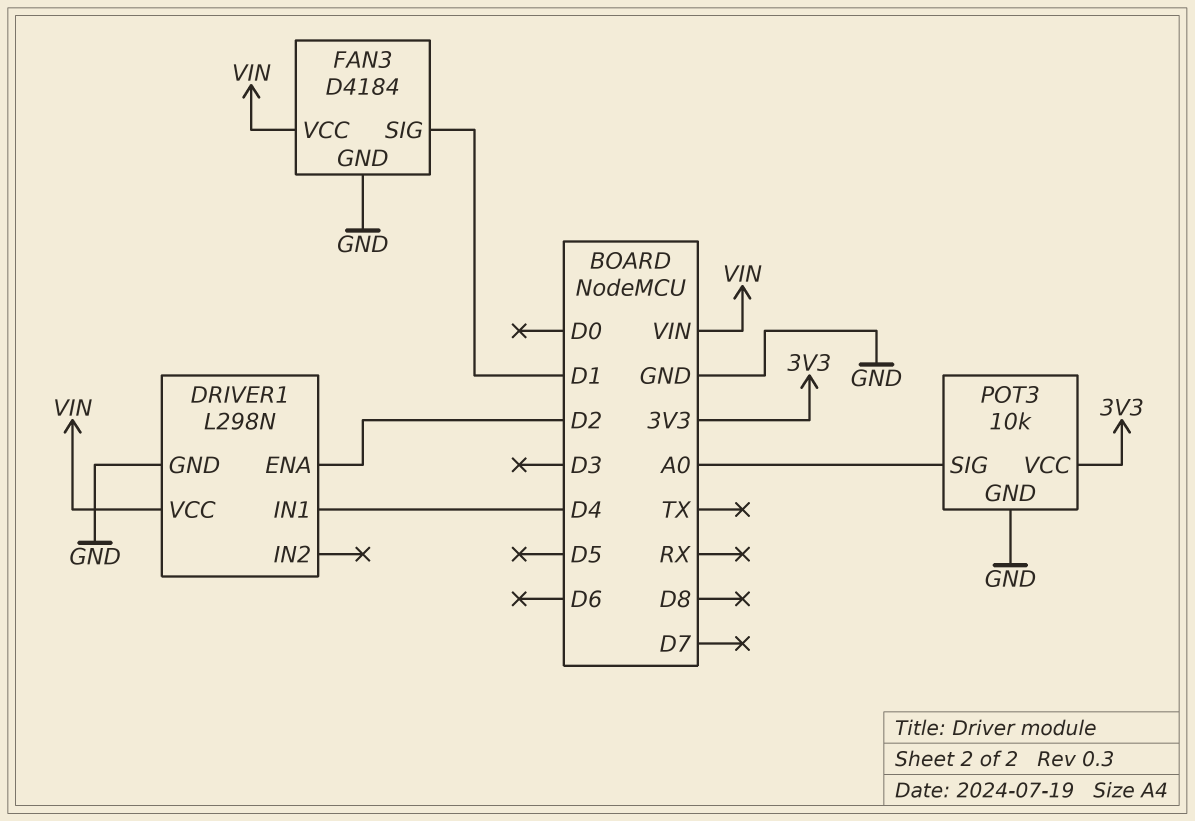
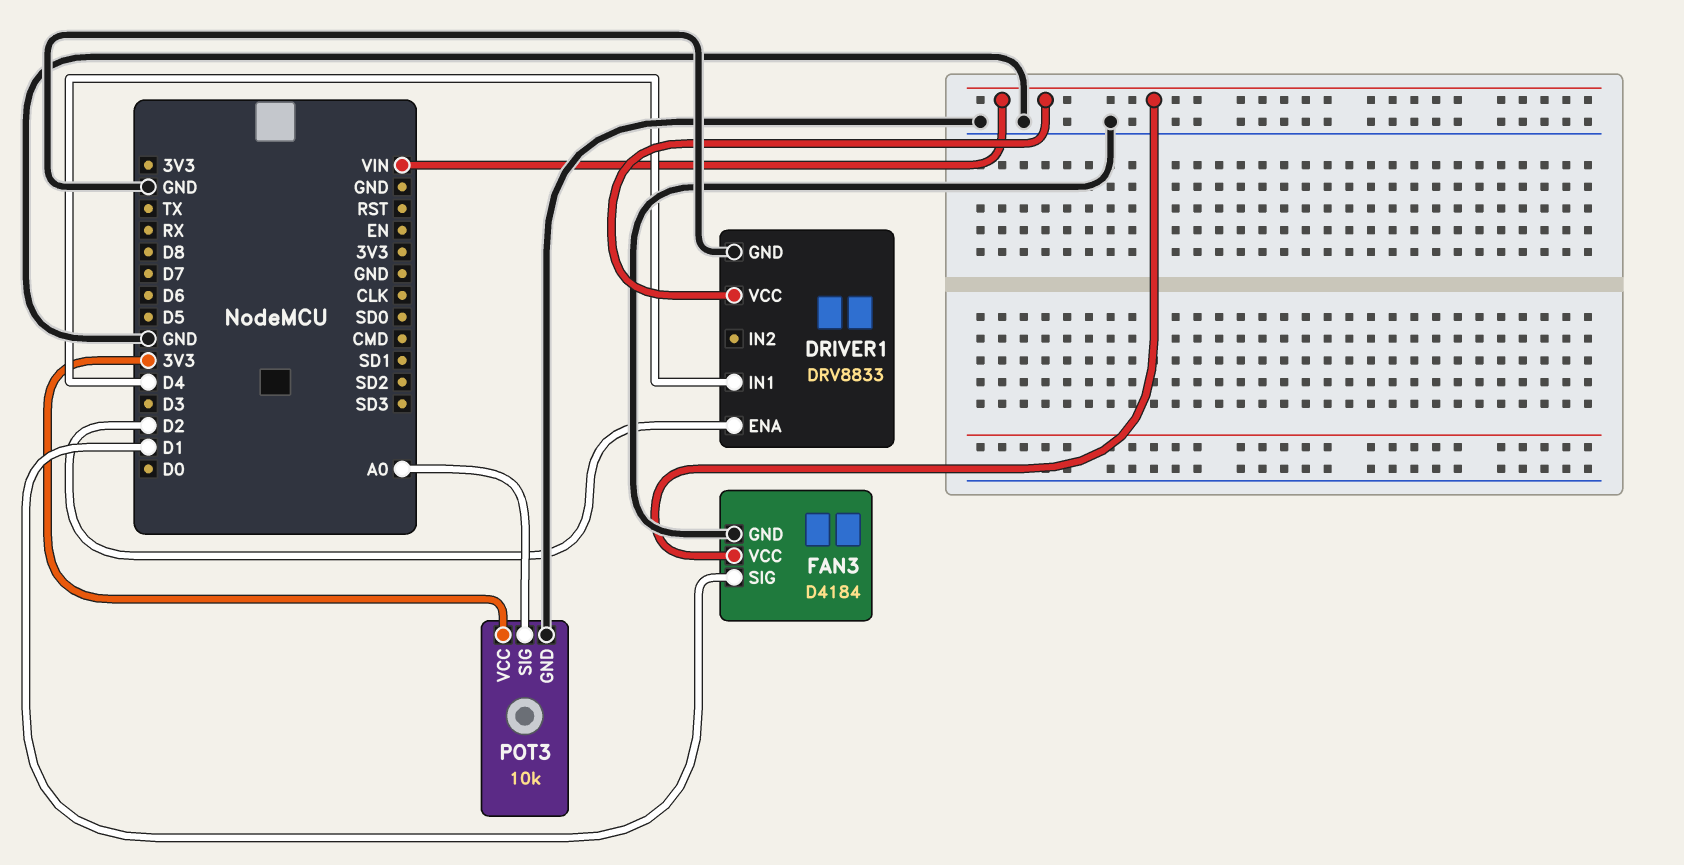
DRIVER1: L298N -> DRV8833

